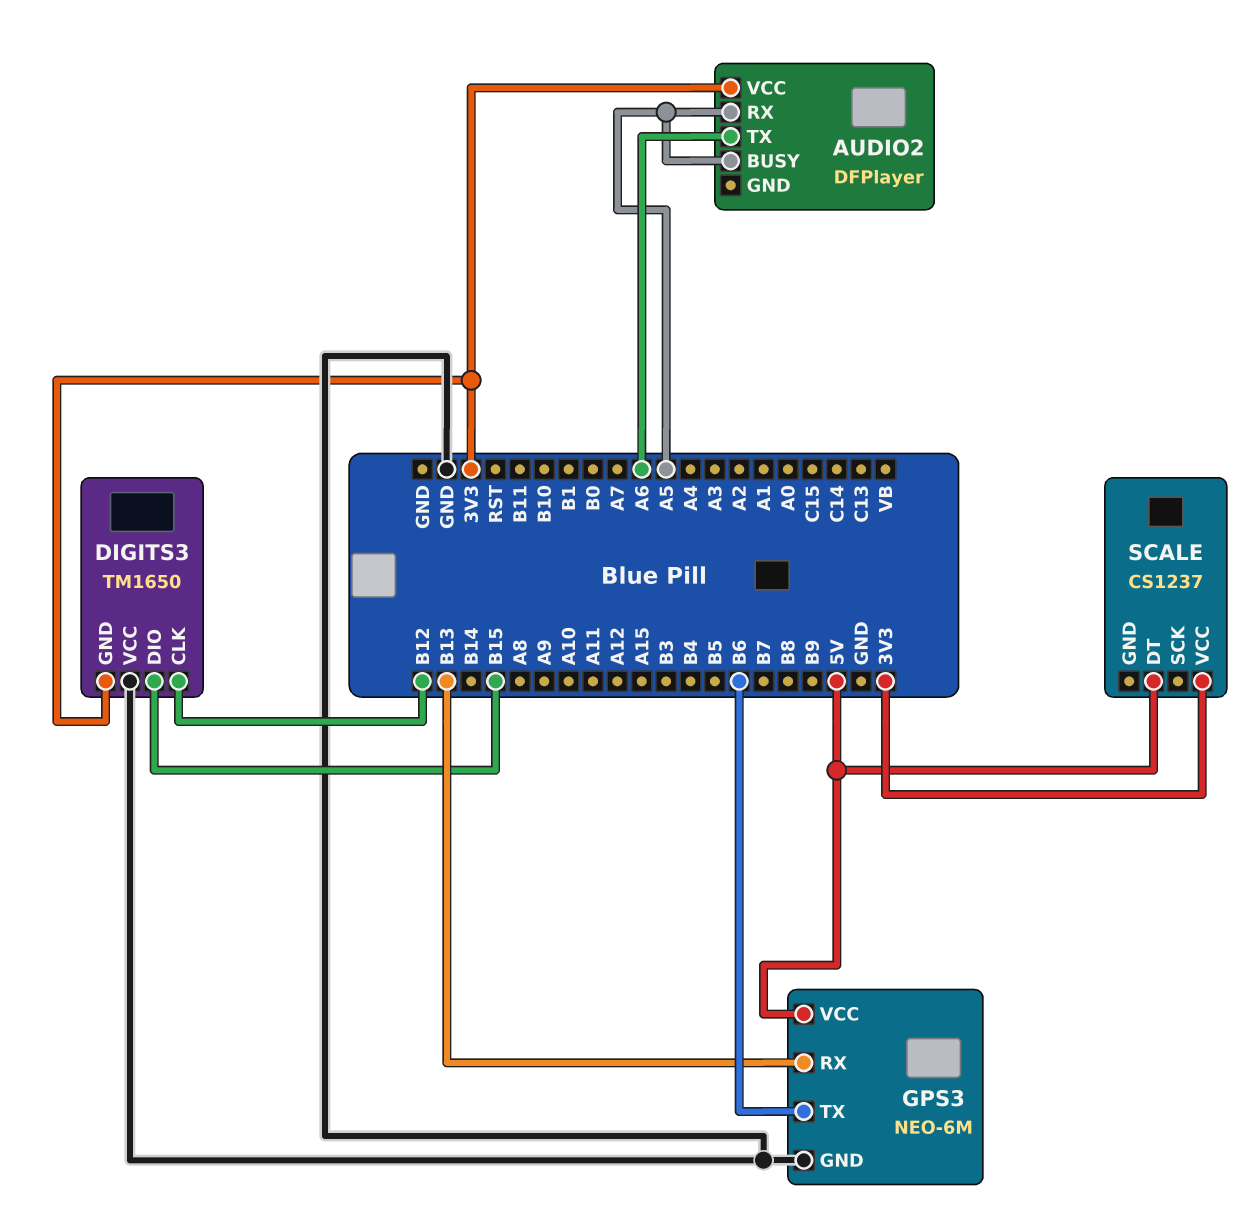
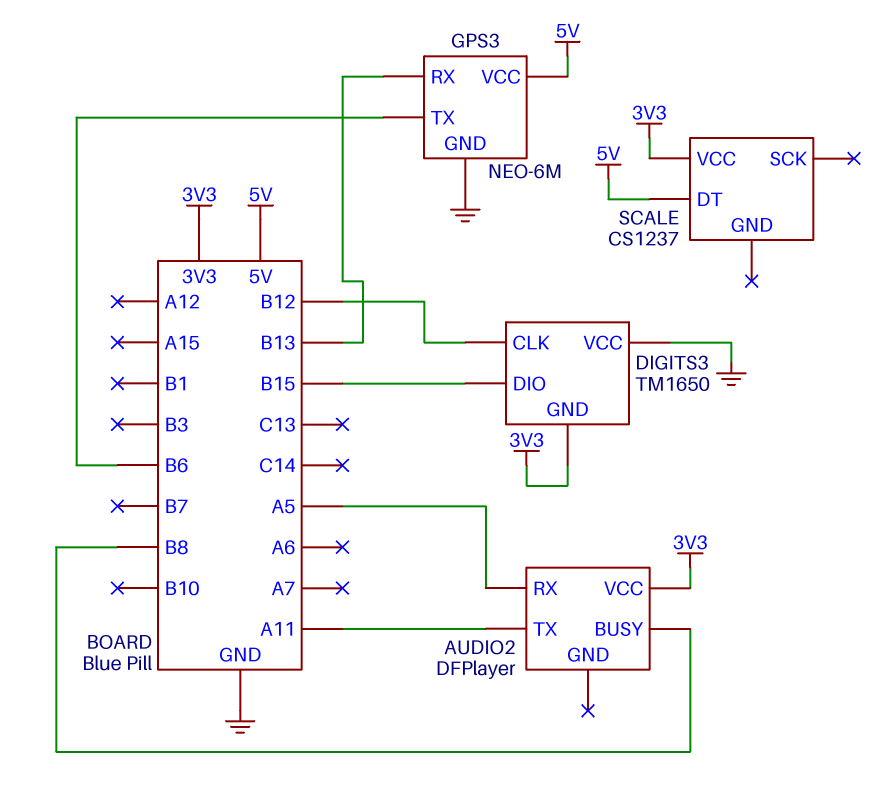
AUDIO2 pin BUSY: A5 -> B8
AUDIO2 pin TX: A6 -> A11

